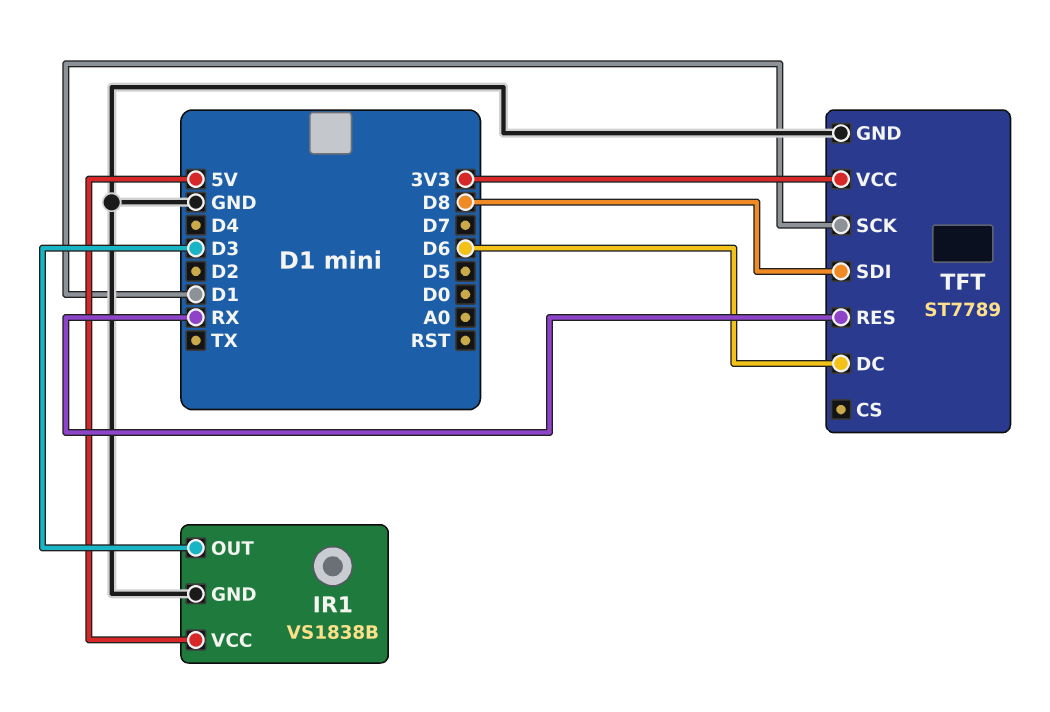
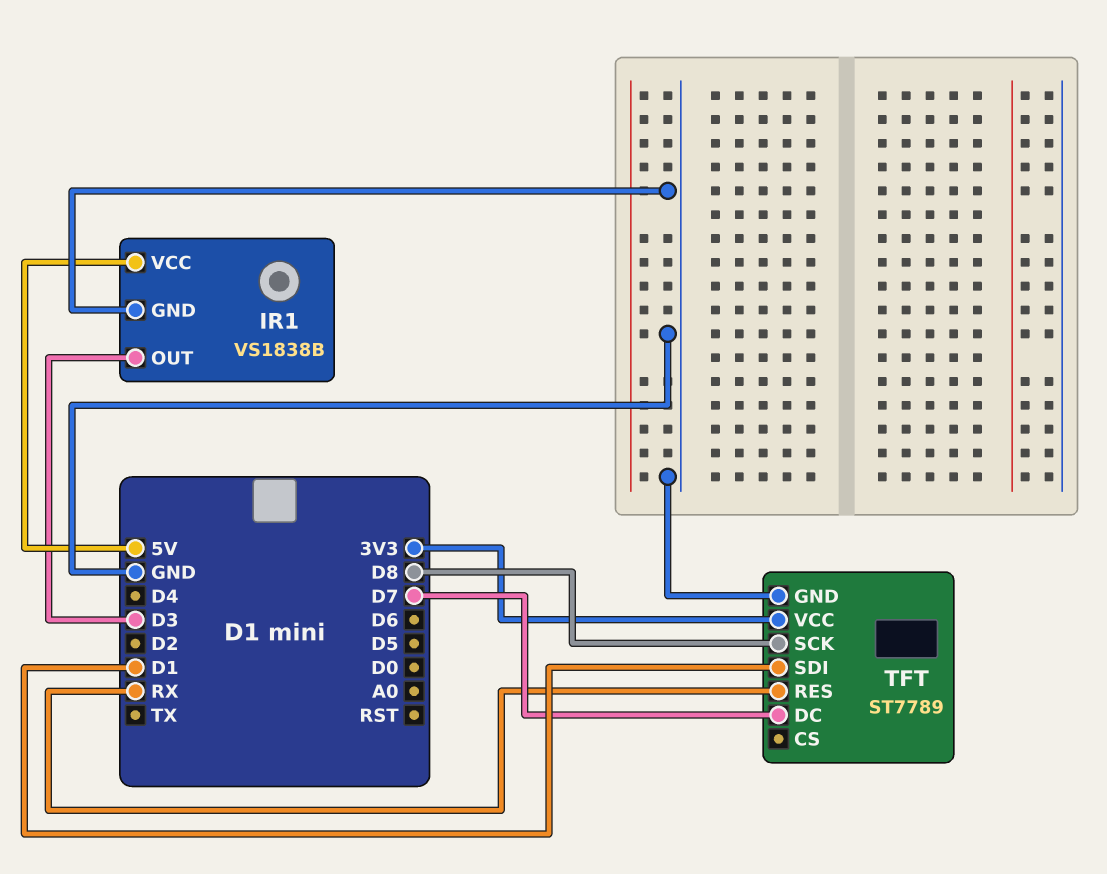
TFT pin DC: D6 -> D7
TFT pin SCK: D1 -> D8
TFT pin SDI: D8 -> D1

